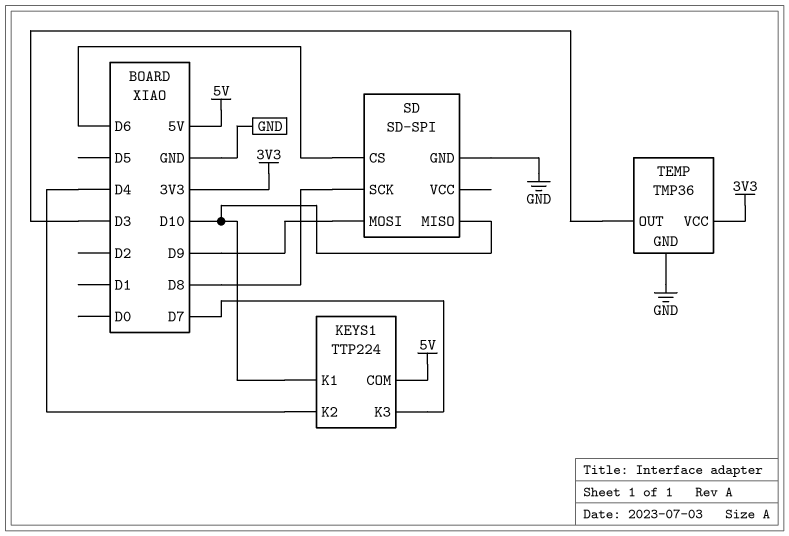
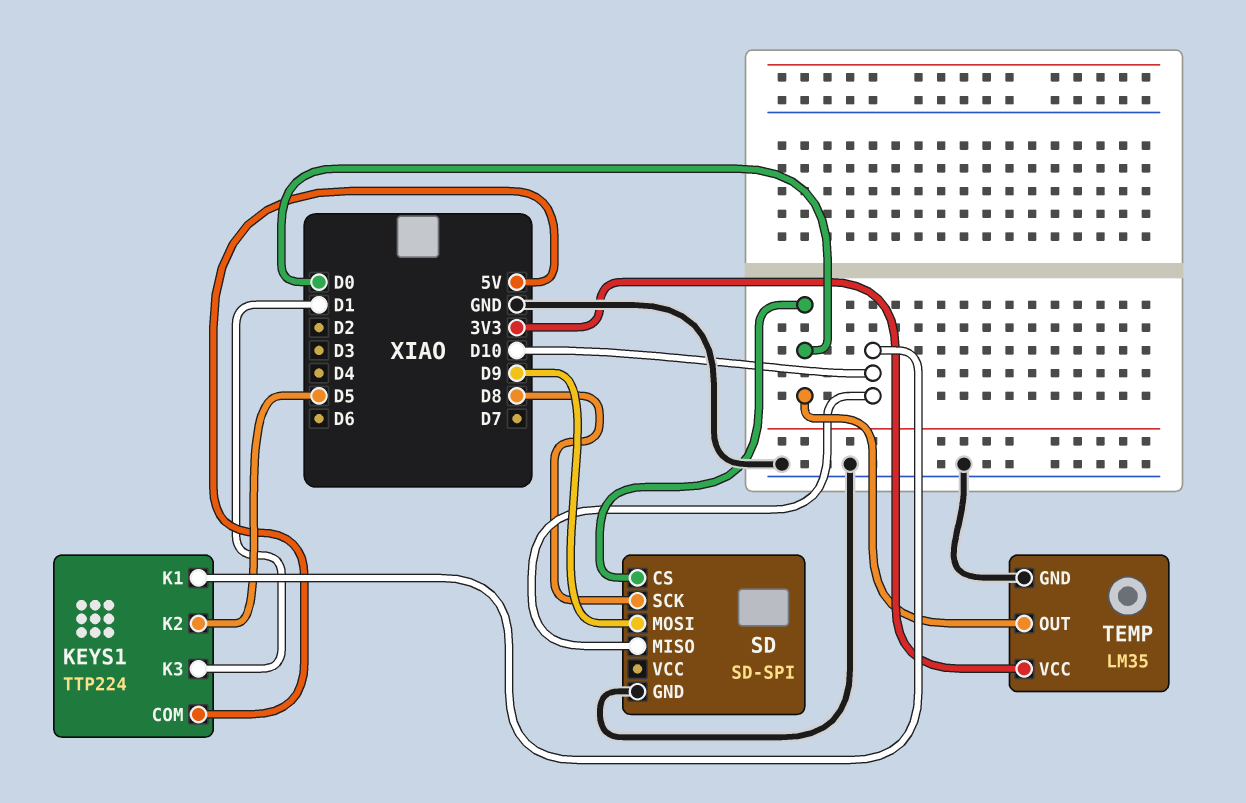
KEYS1 pin K2: D4 -> D5
KEYS1 pin K3: D7 -> D1
SD pin CS: D6 -> D0
TEMP: TMP36 -> LM35
TEMP pin OUT: D3 -> D0

